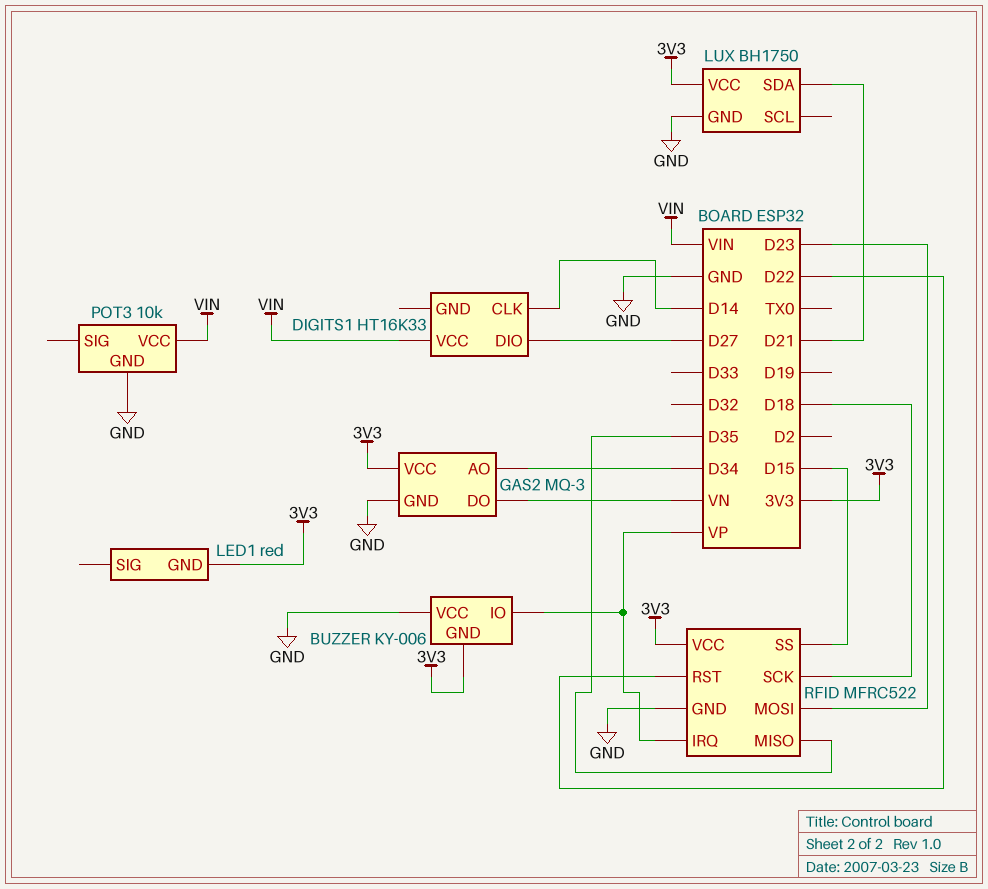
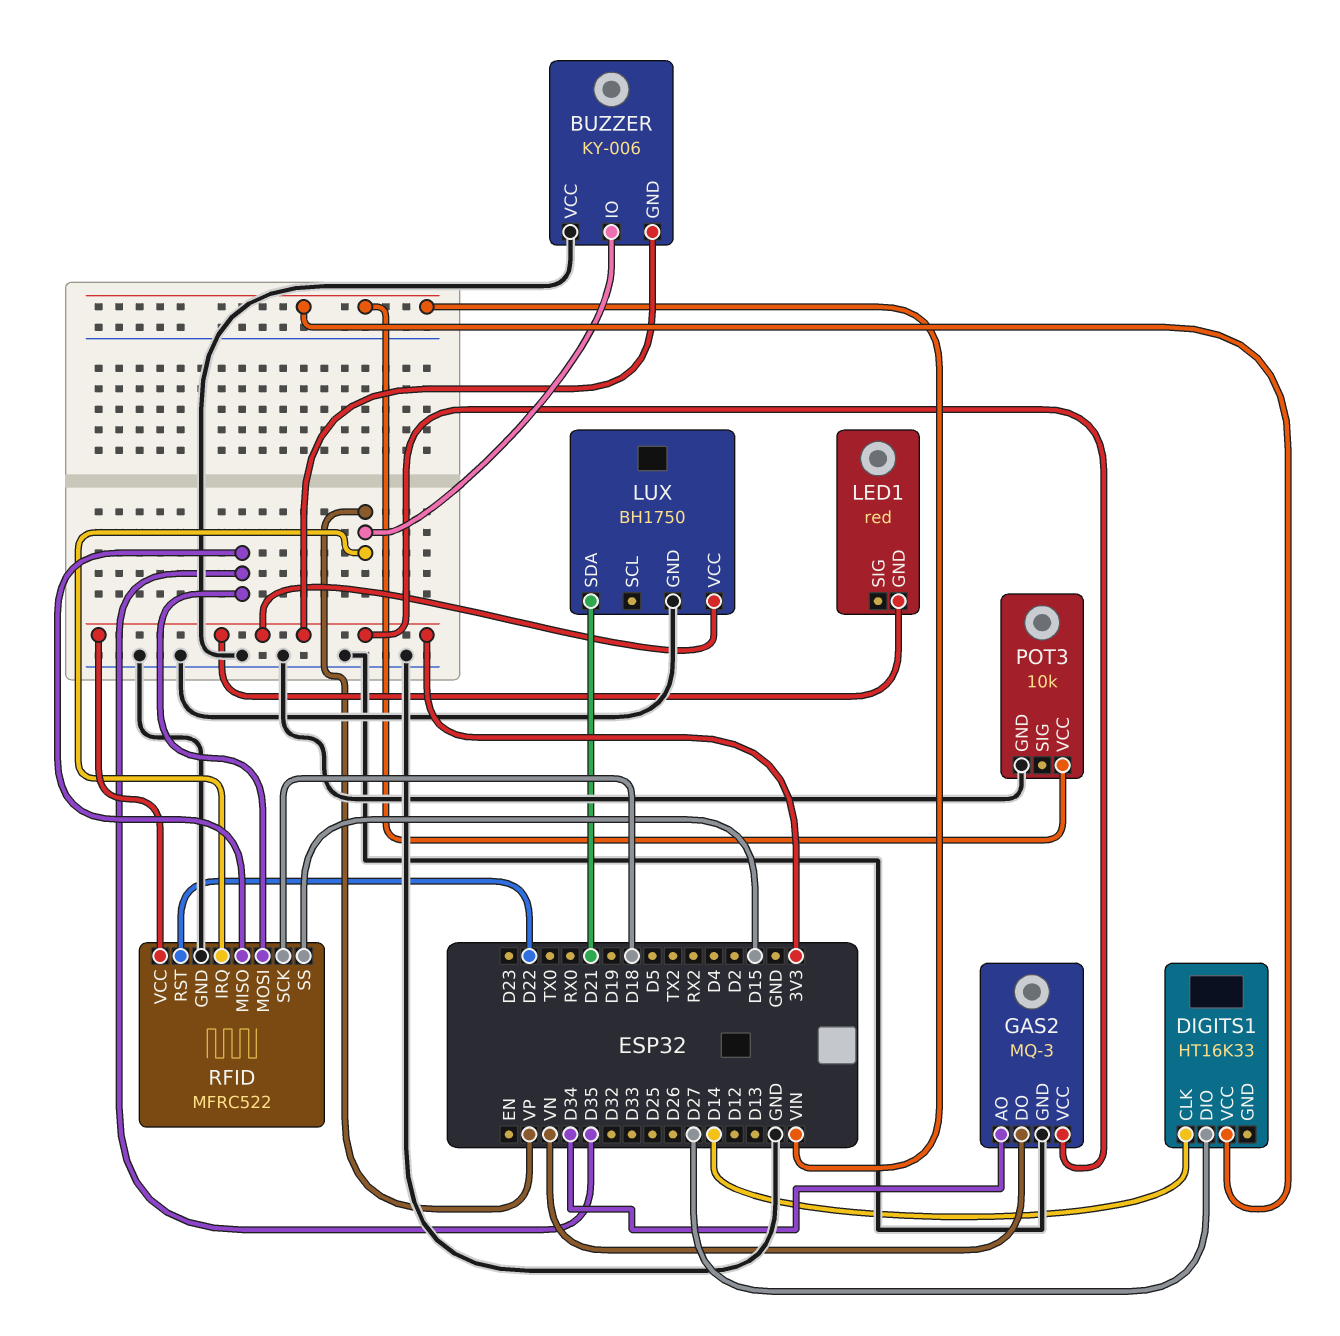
RFID pin MOSI: D23 -> D35

